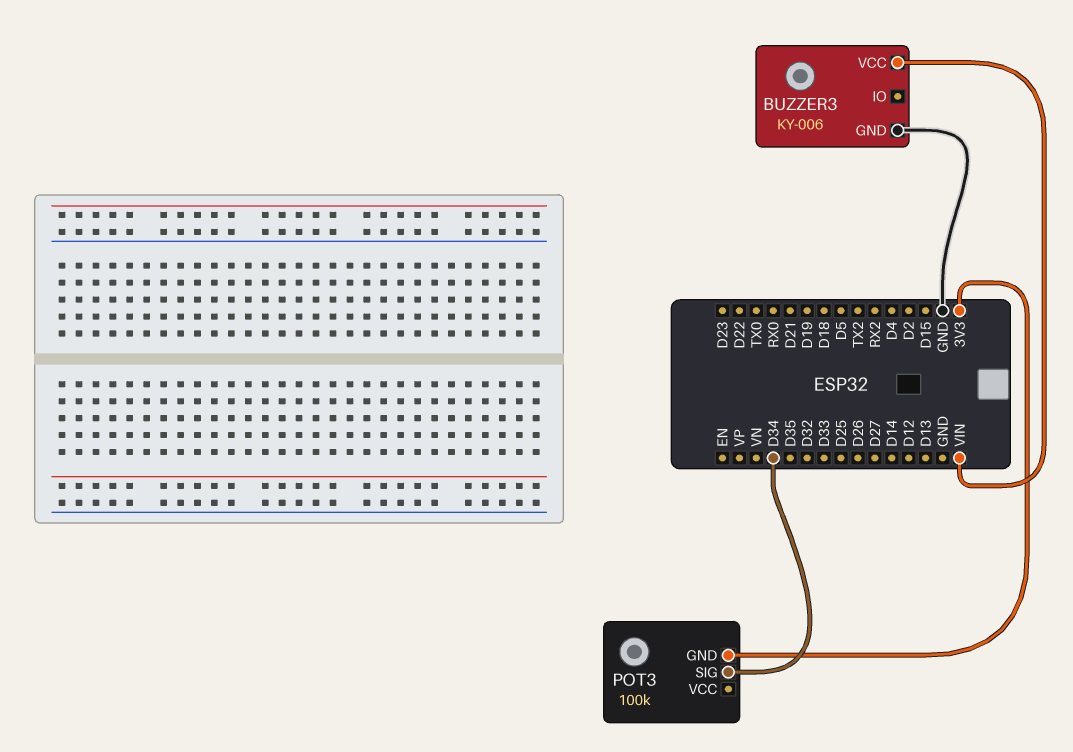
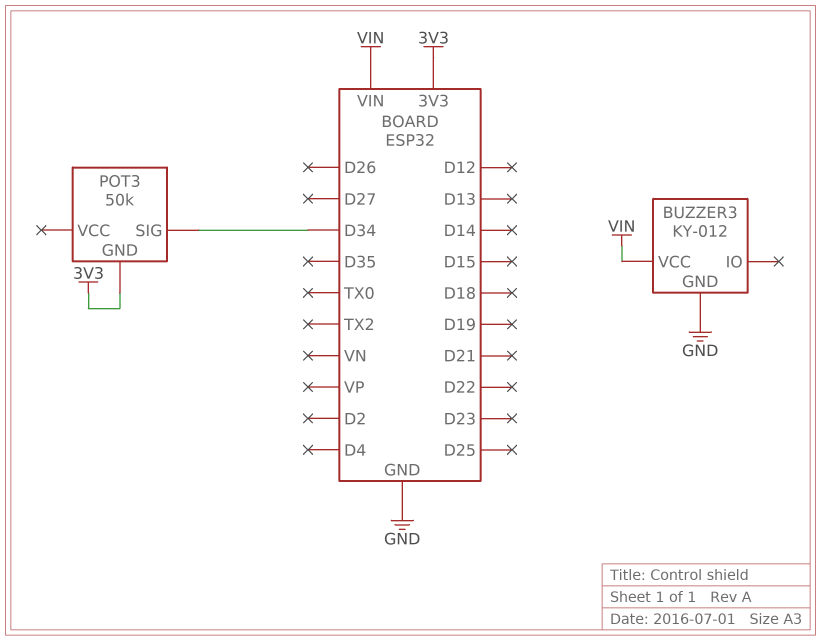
BUZZER3: KY-006 -> KY-012
POT3: 100k -> 50k

